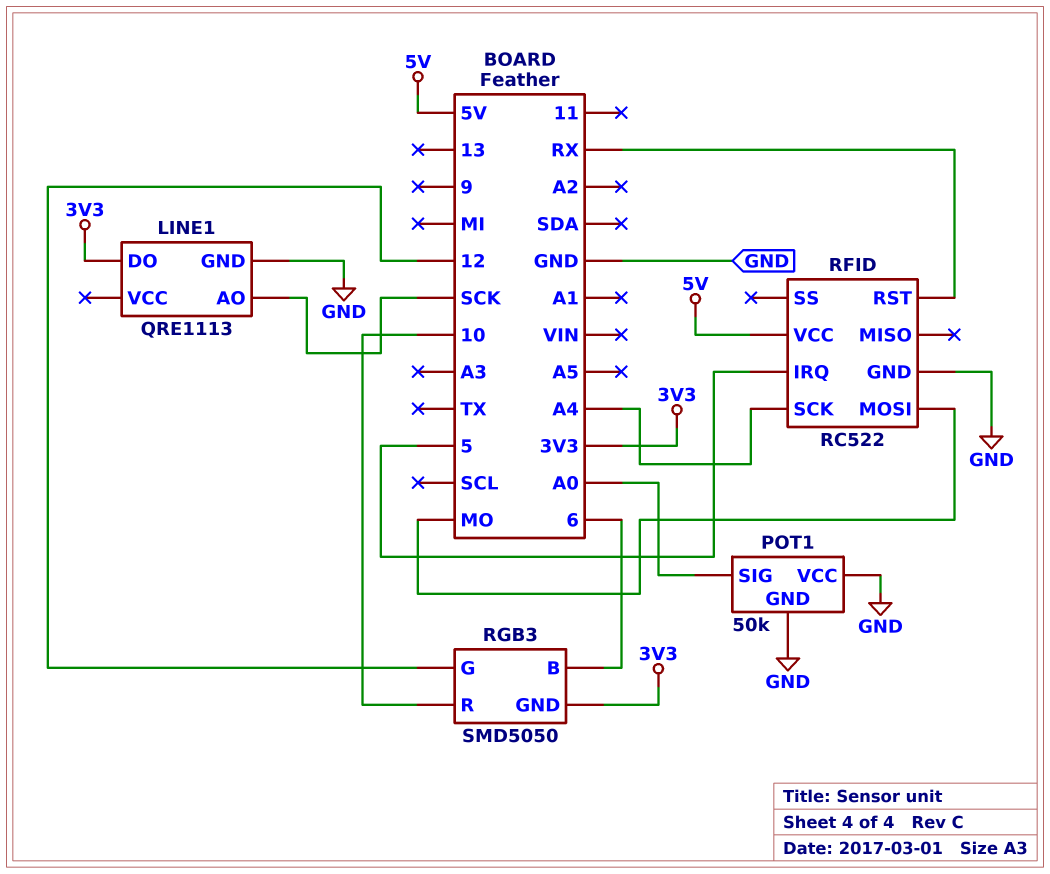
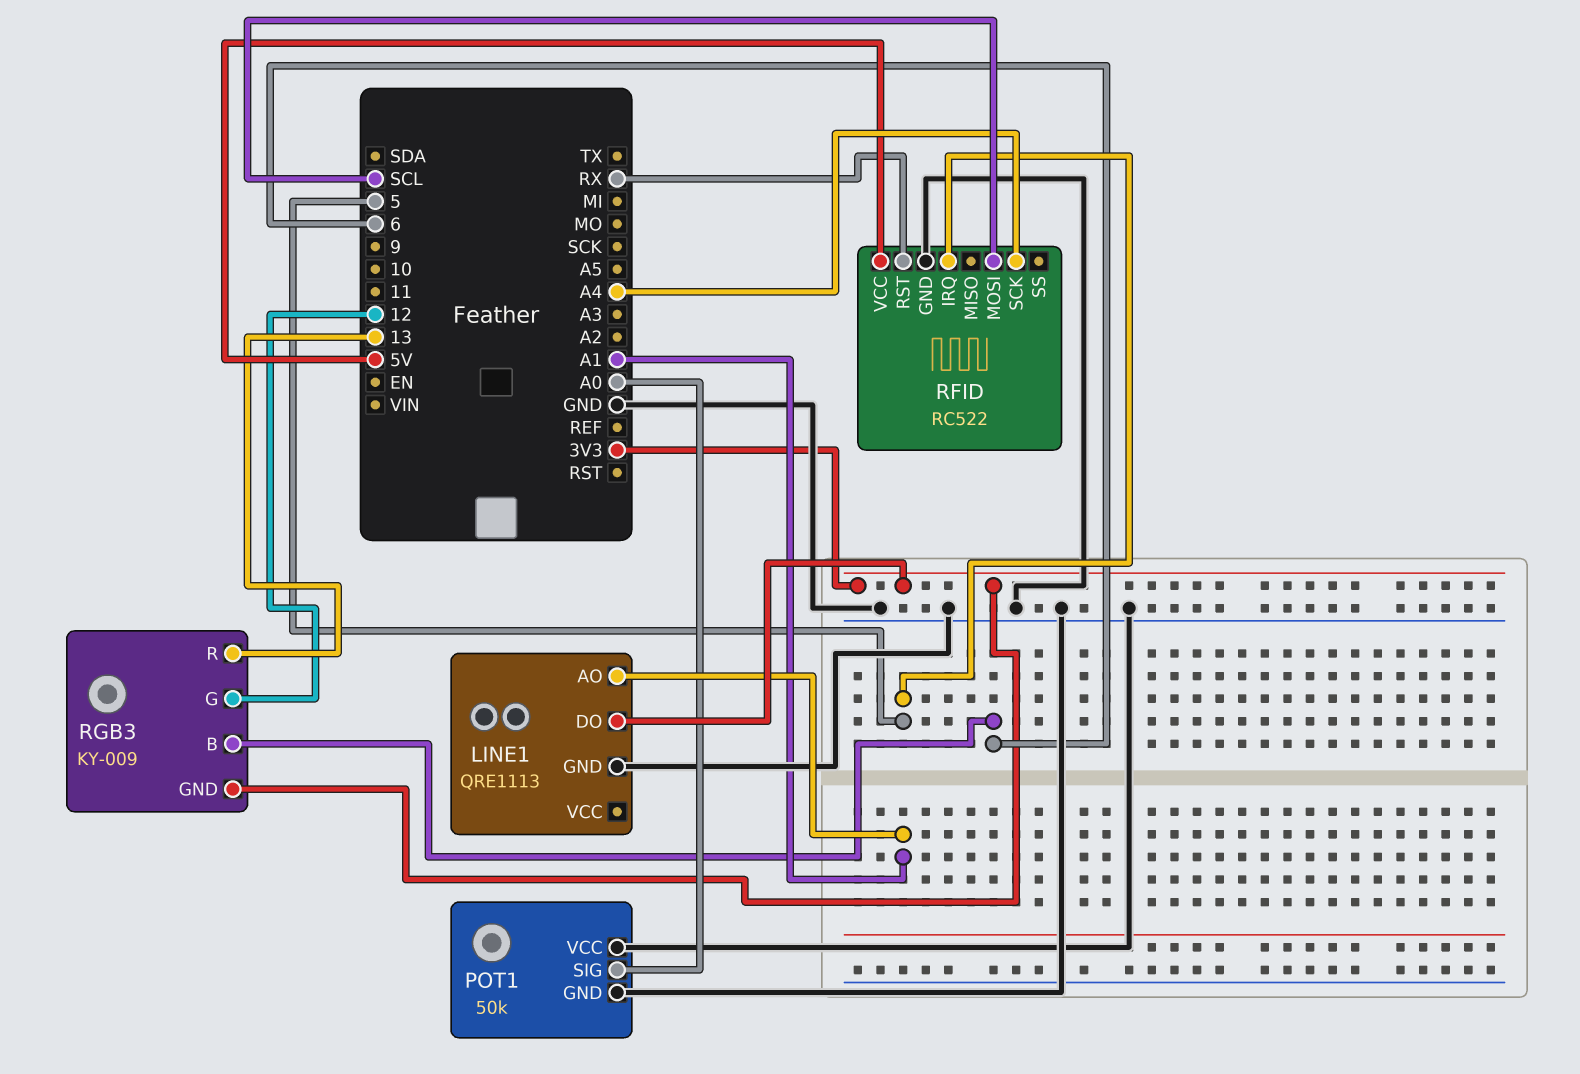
LINE1 pin AO: SCK -> A1
RFID pin MOSI: MO -> SCL
RGB3: SMD5050 -> KY-009
RGB3 pin R: 10 -> 13

